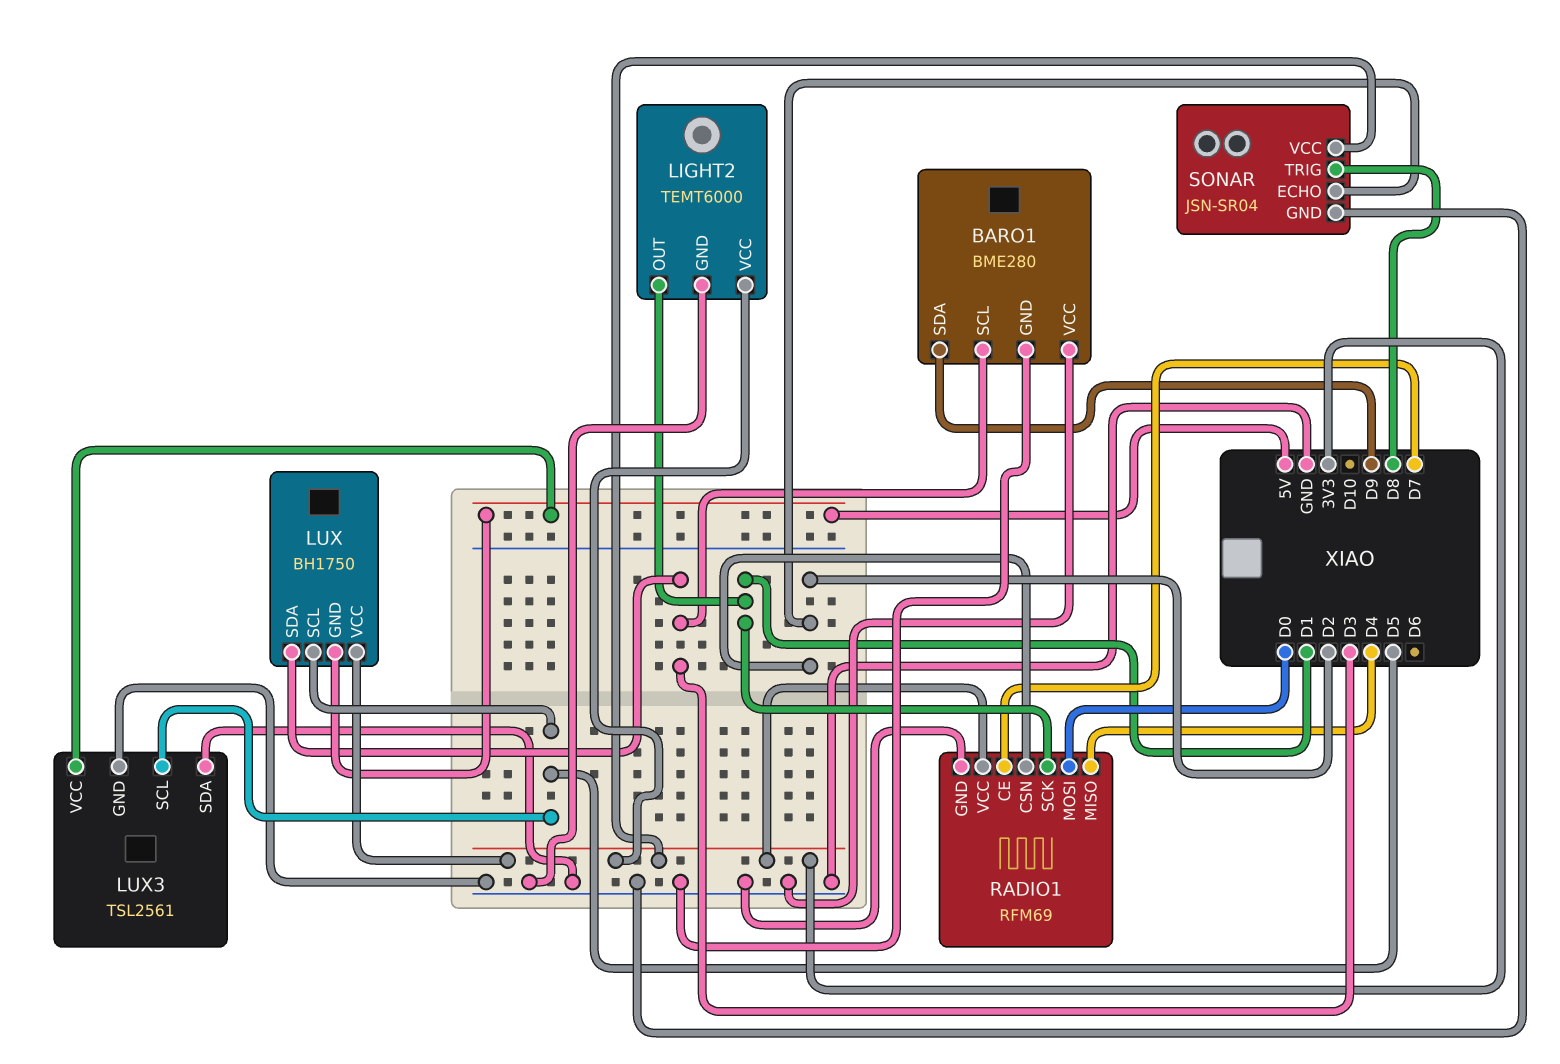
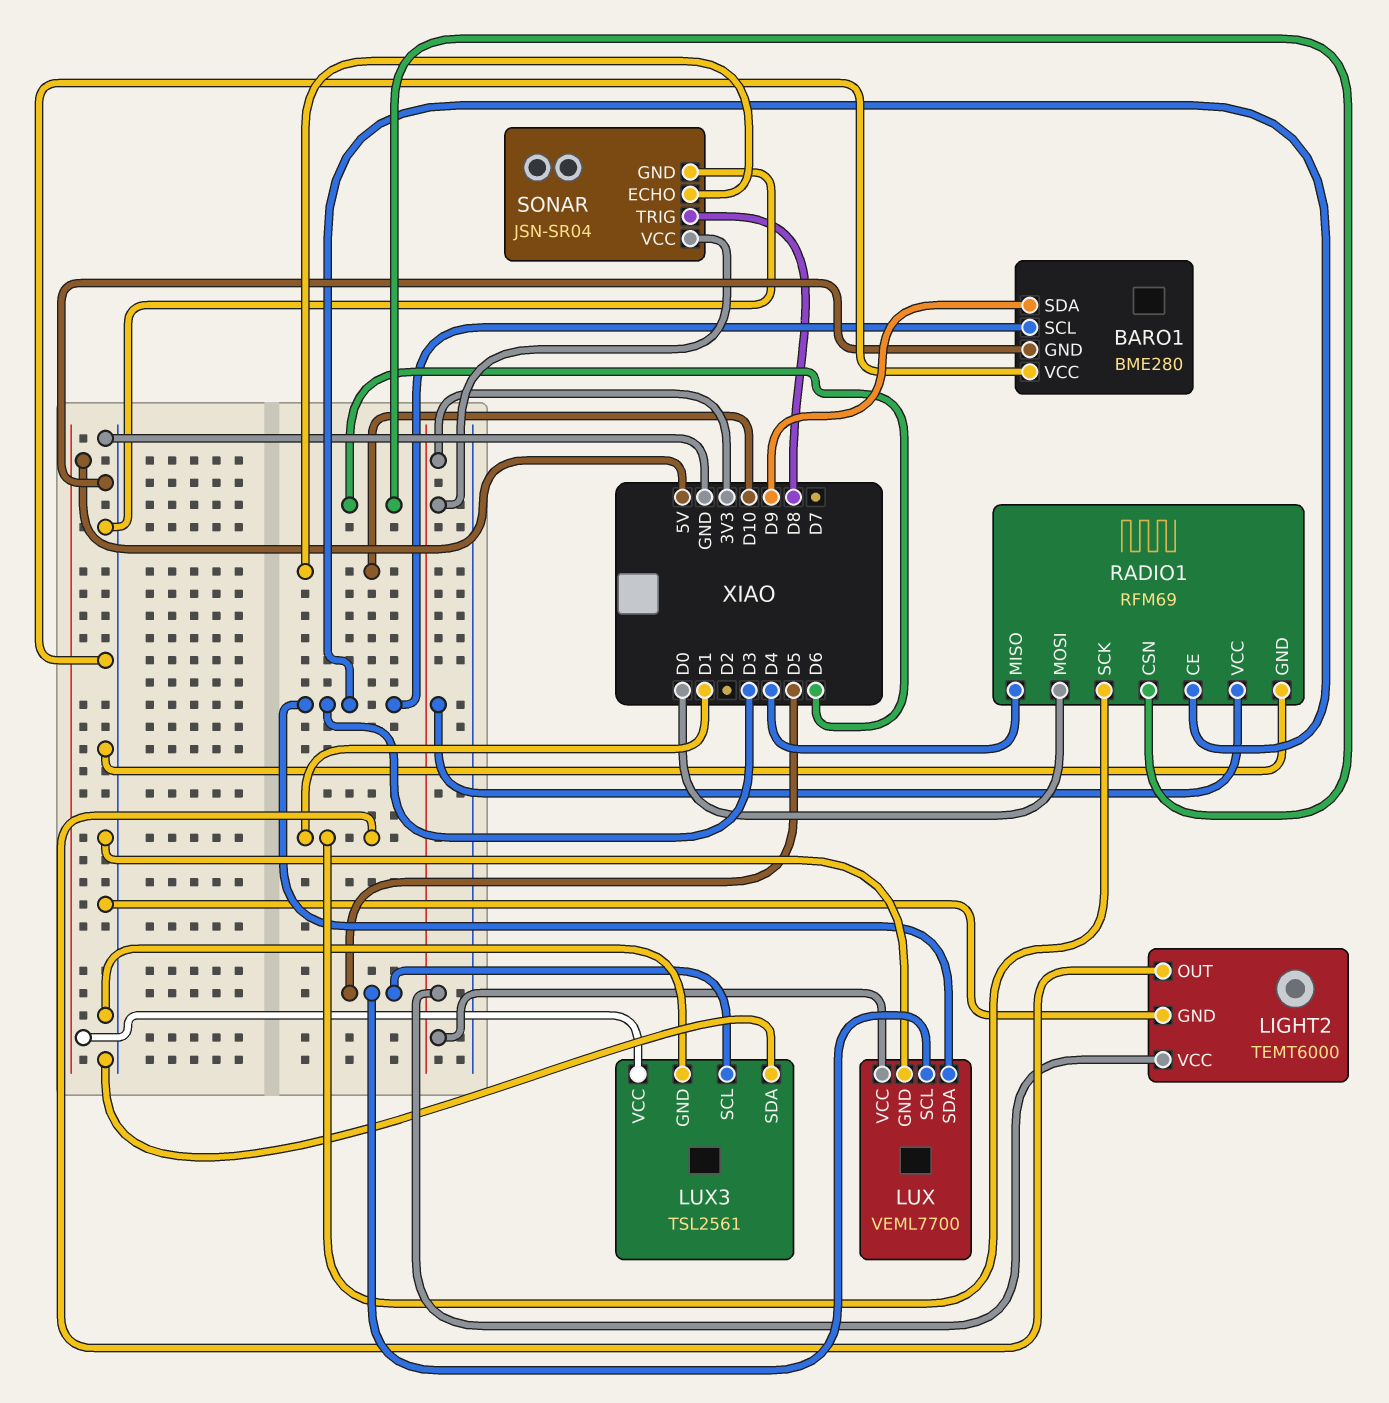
LUX: BH1750 -> VEML7700
LUX pin GND: 5V -> GND
RADIO1 pin CE: D7 -> D3
RADIO1 pin CSN: D2 -> D6
SONAR pin ECHO: D2 -> D10

